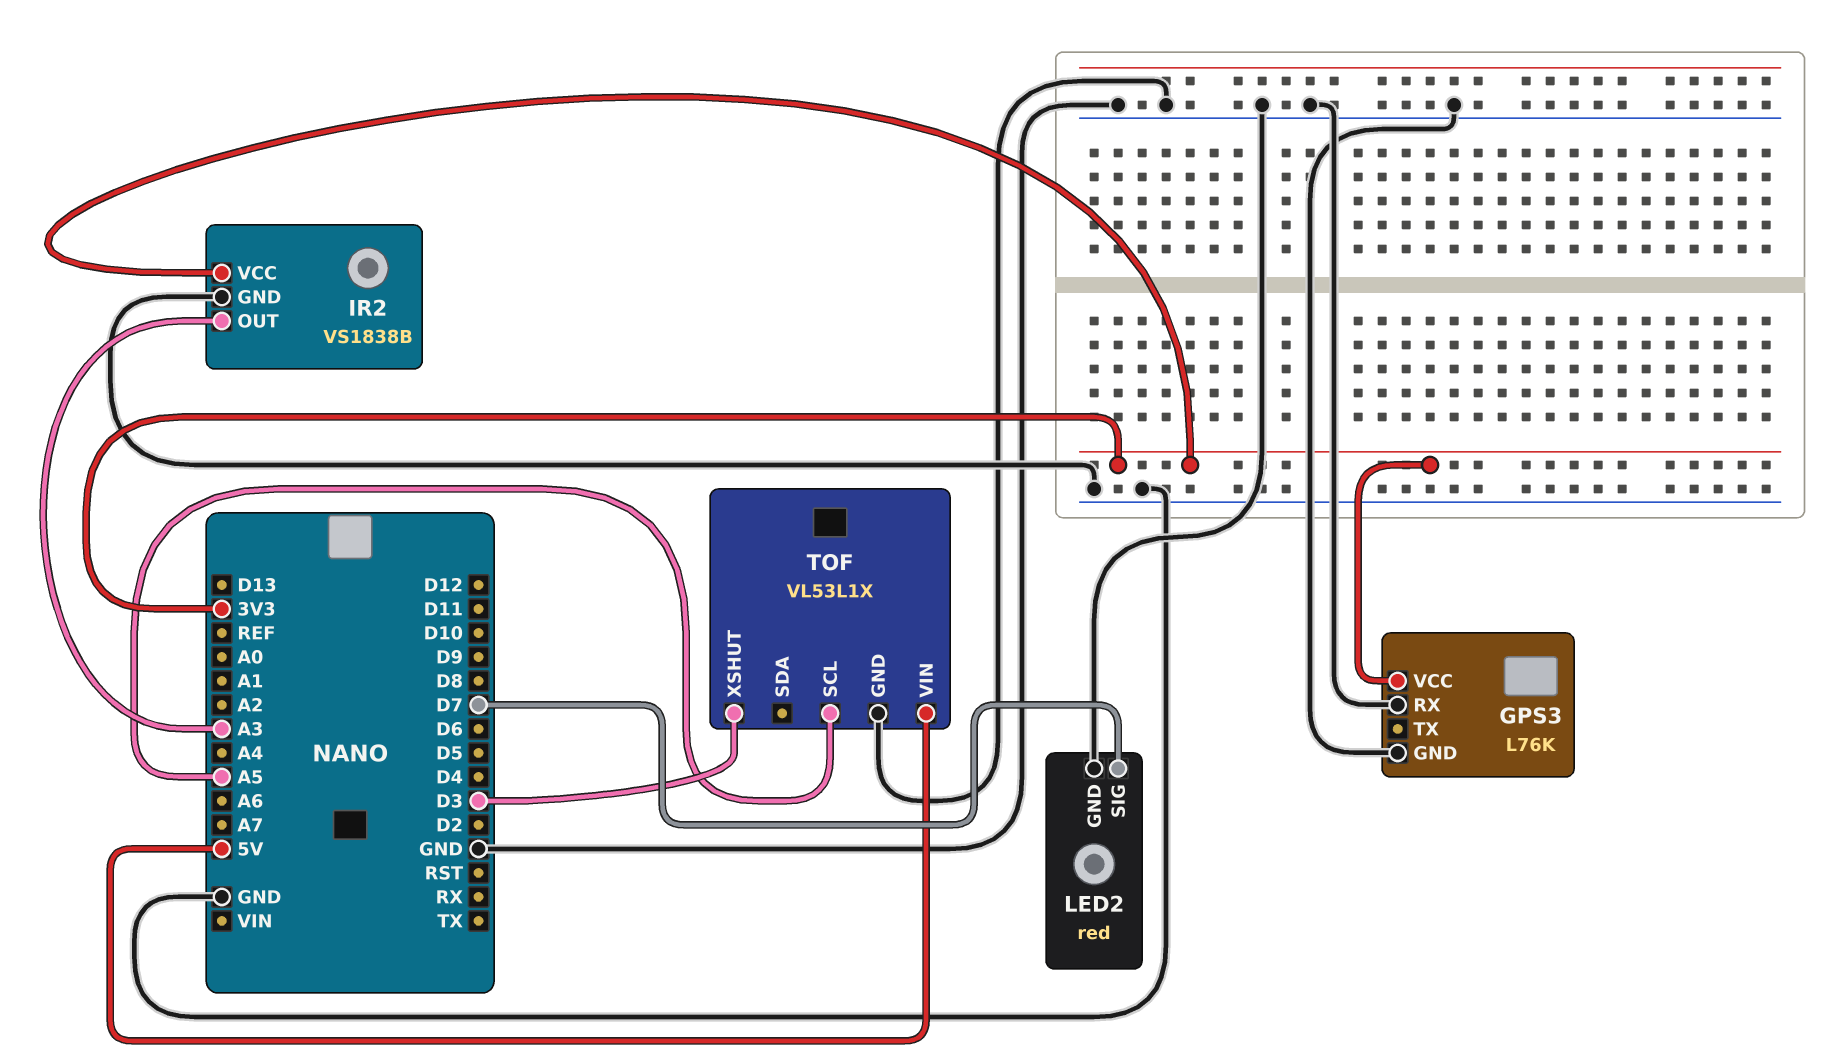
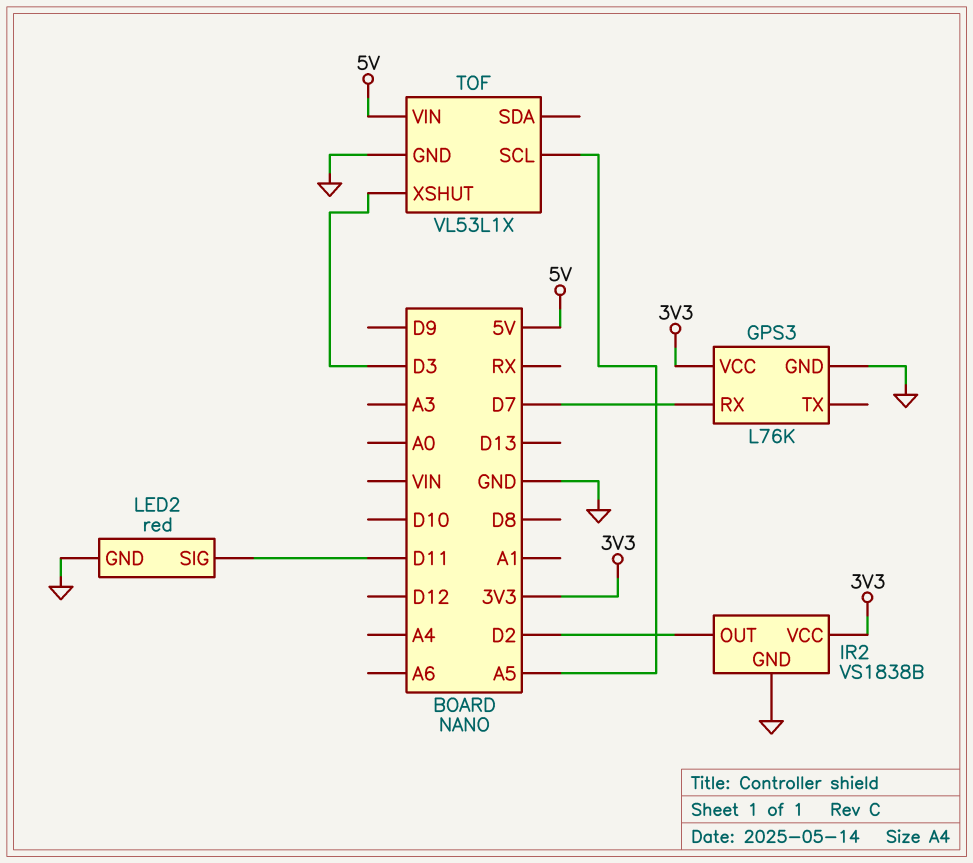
GPS3 pin RX: GND -> D7
IR2 pin OUT: A3 -> D2
LED2 pin SIG: D7 -> D11

